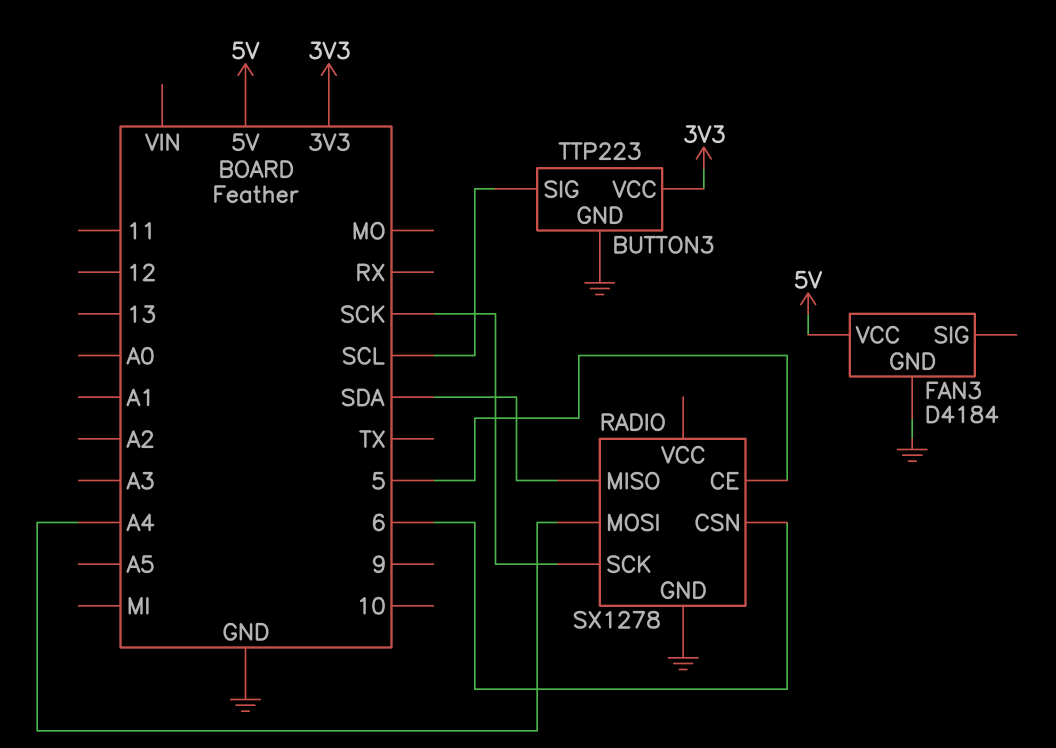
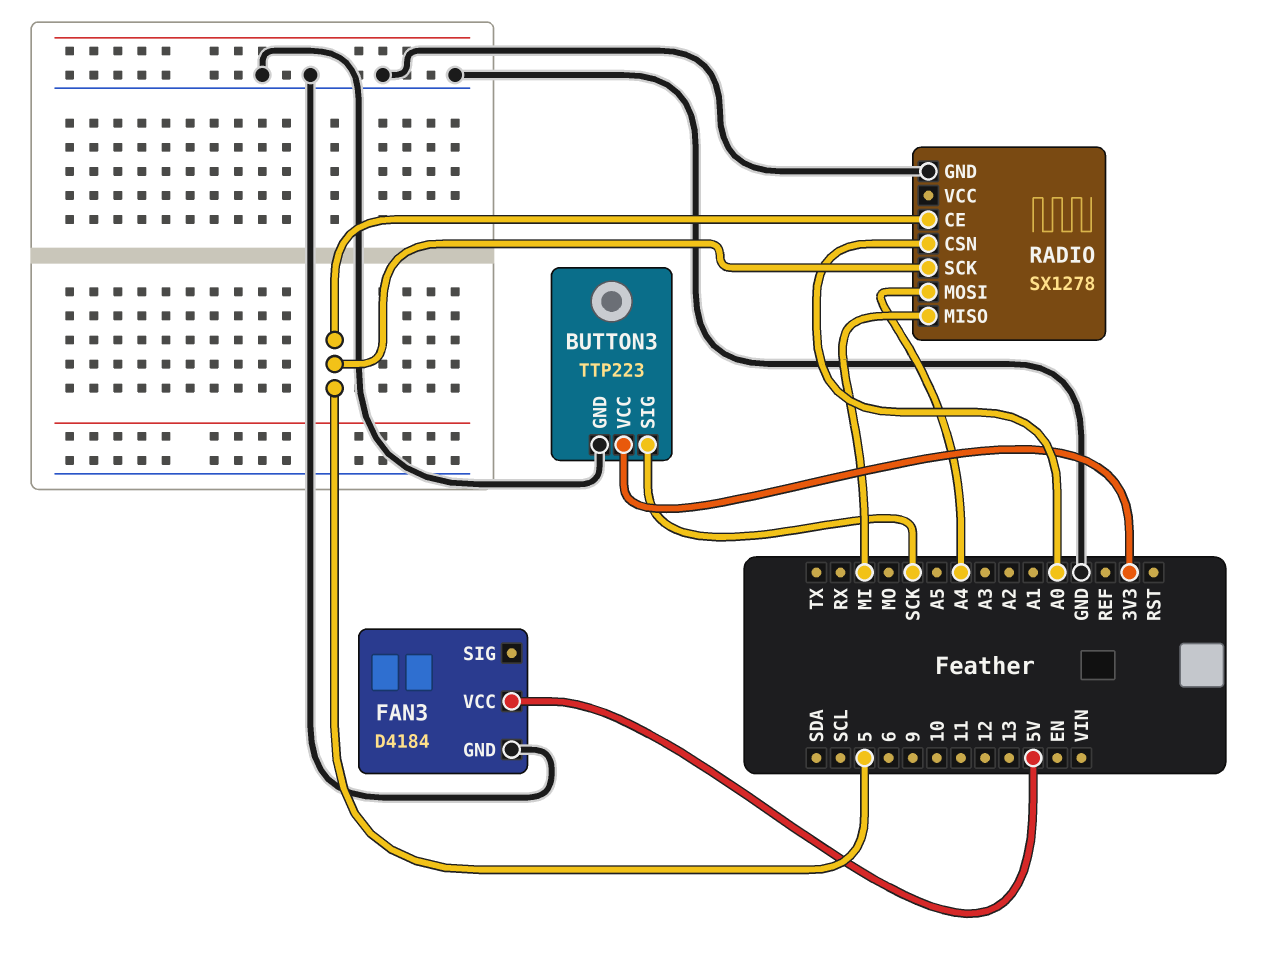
BUTTON3 pin SIG: SCL -> SCK
RADIO pin CSN: 6 -> A0
RADIO pin MISO: SDA -> MI
RADIO pin SCK: SCK -> 5

